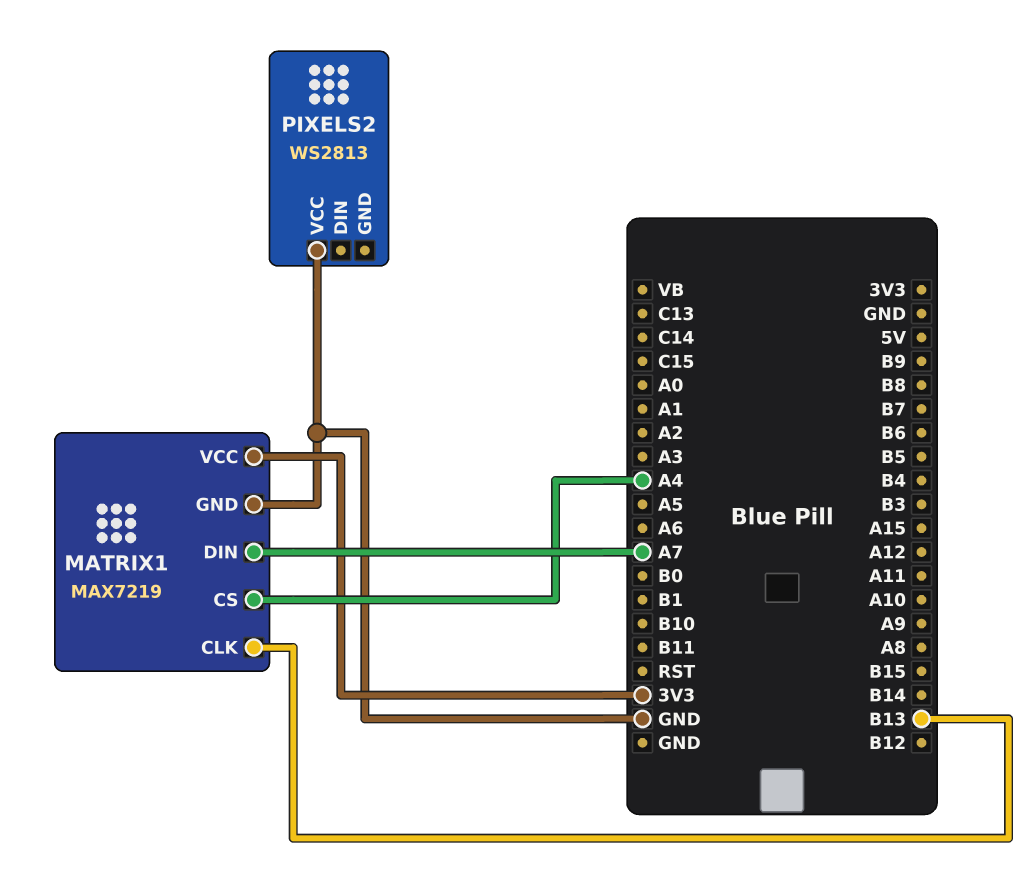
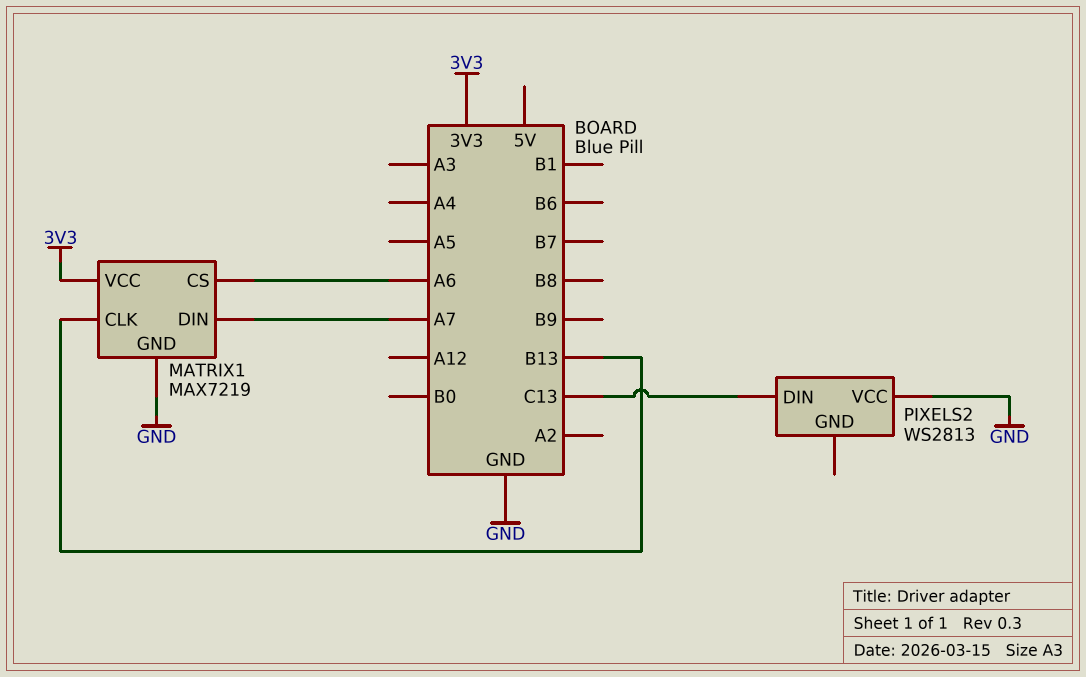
MATRIX1 pin CS: A4 -> A6
PIXELS2 pin DIN: none -> C13

